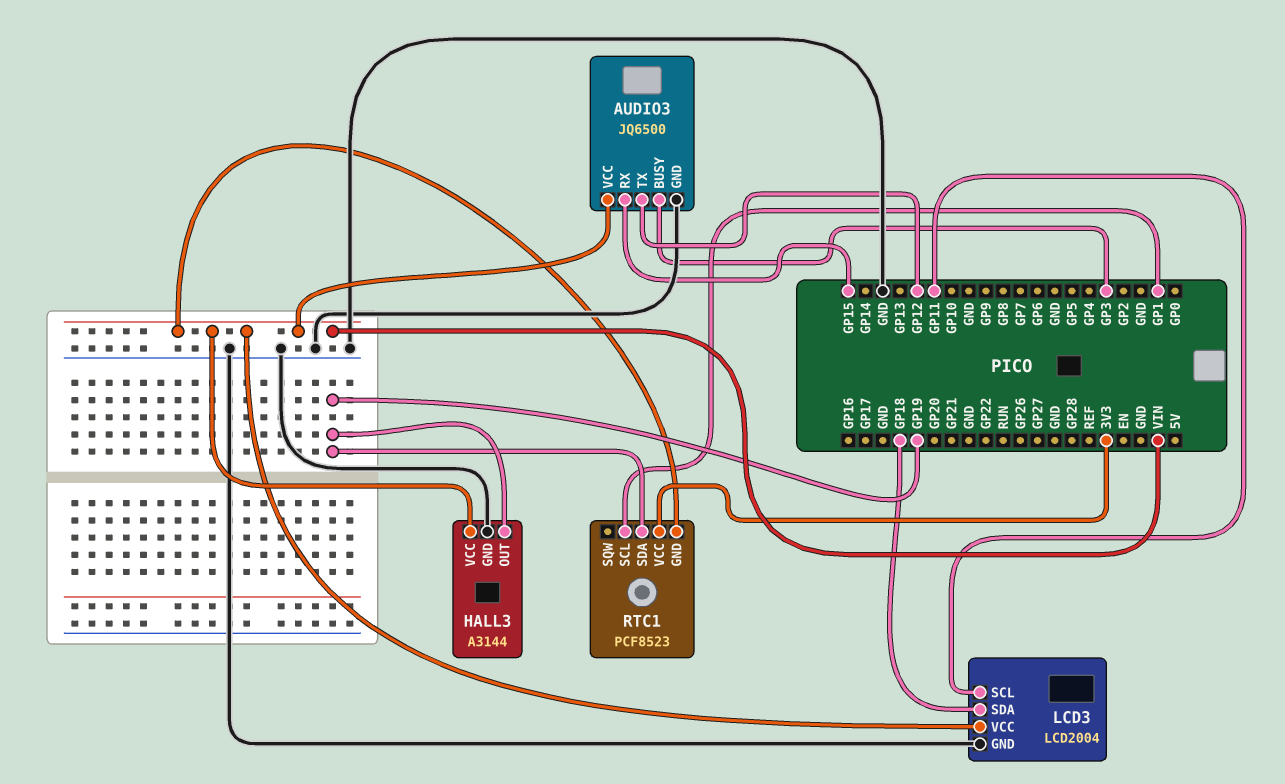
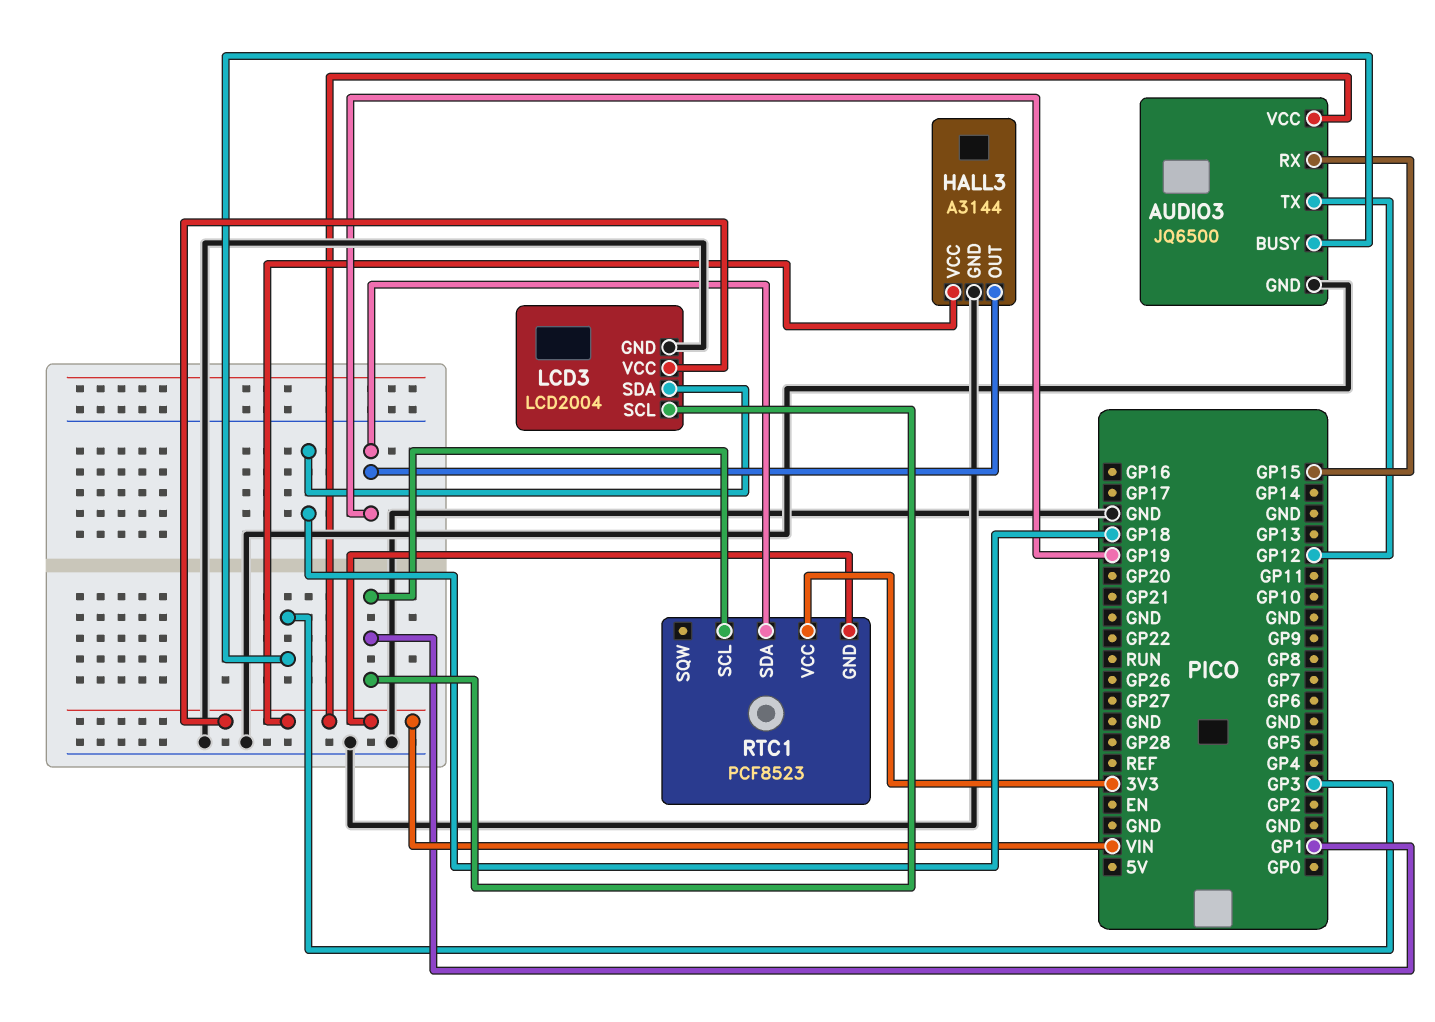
LCD3 pin SCL: GP11 -> GP1

